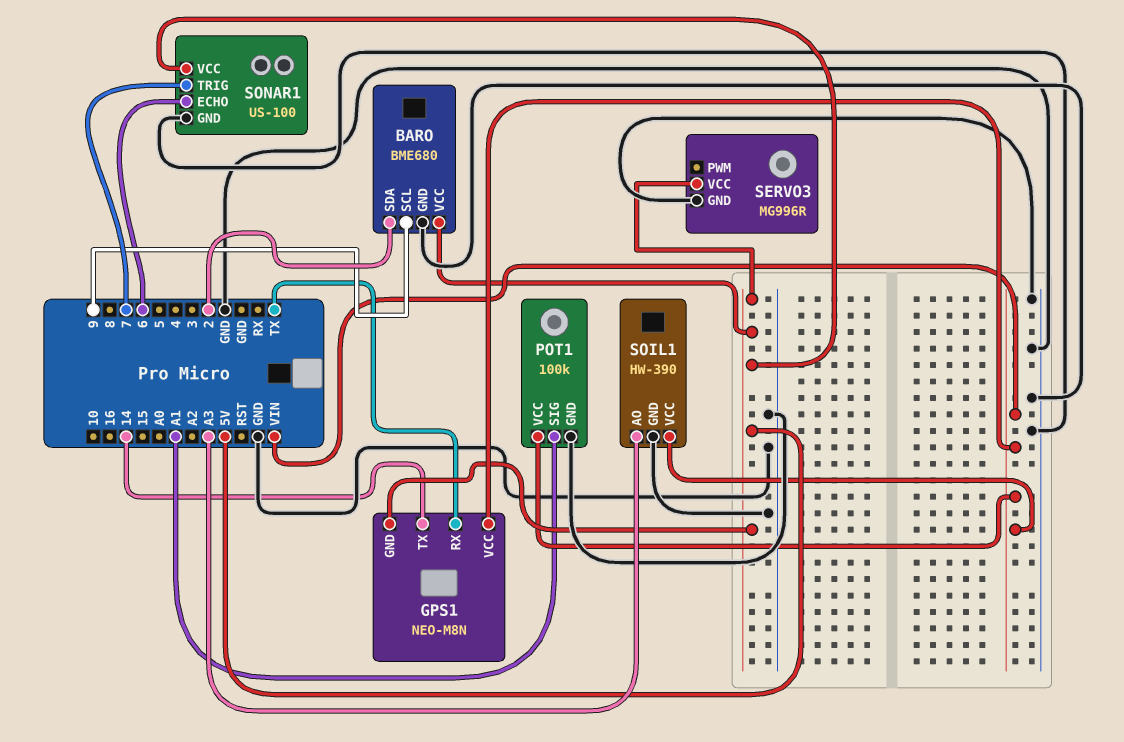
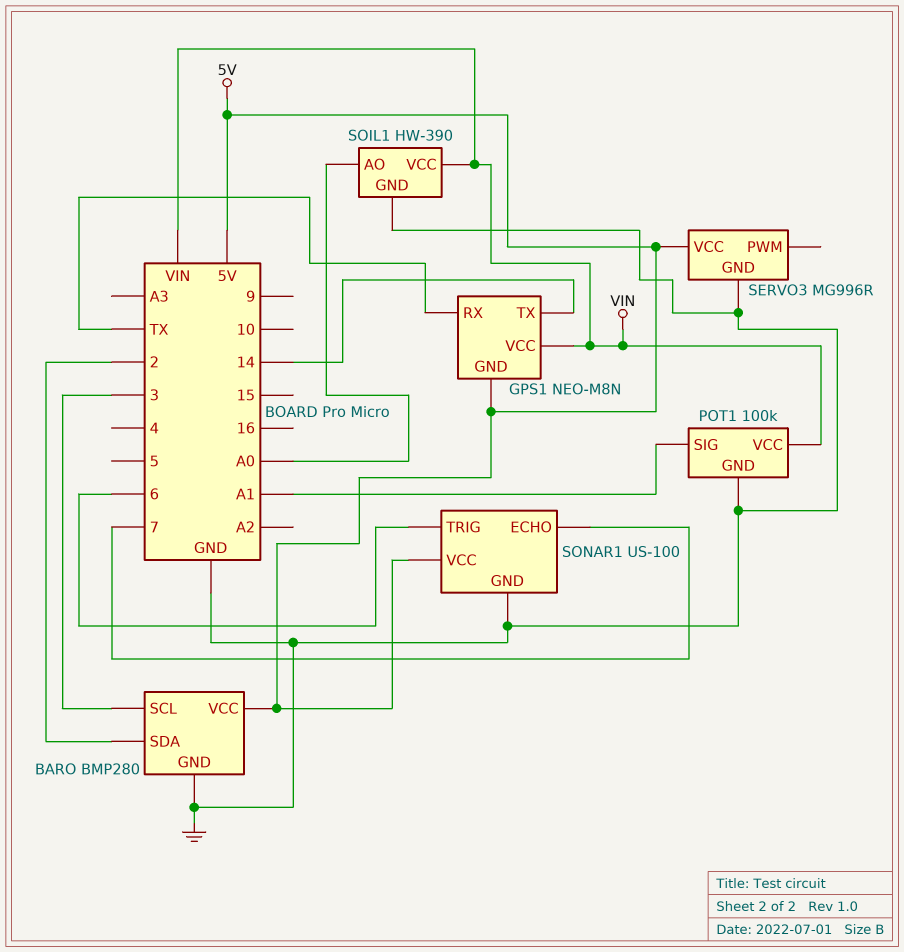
BARO: BME680 -> BMP280
BARO pin SCL: 9 -> 3
SOIL1 pin AO: A3 -> A0
SONAR1 pin ECHO: 6 -> 7
SONAR1 pin TRIG: 7 -> 6

